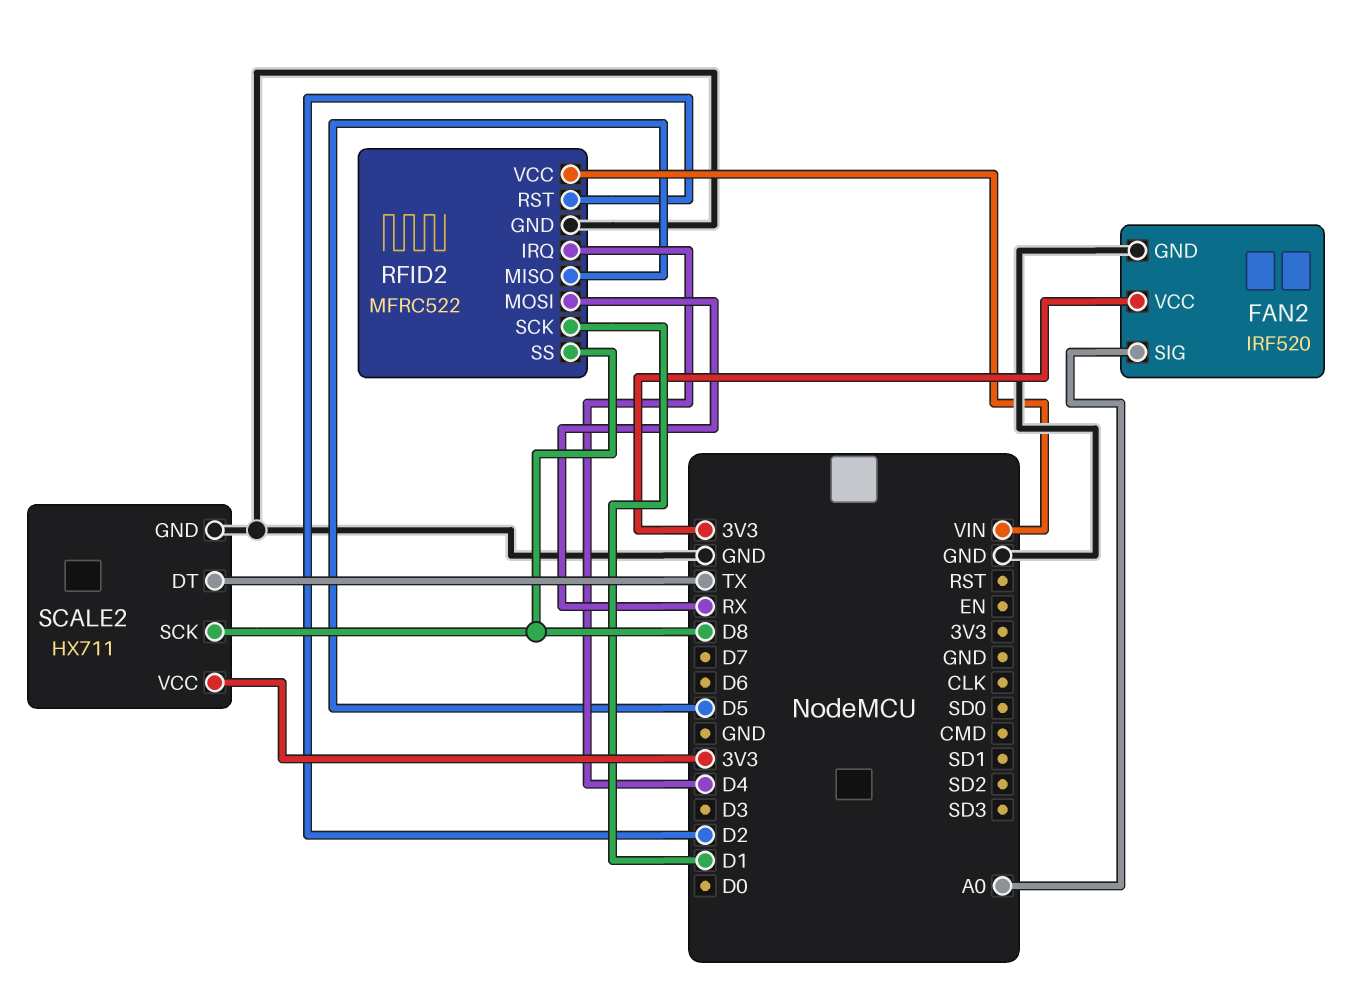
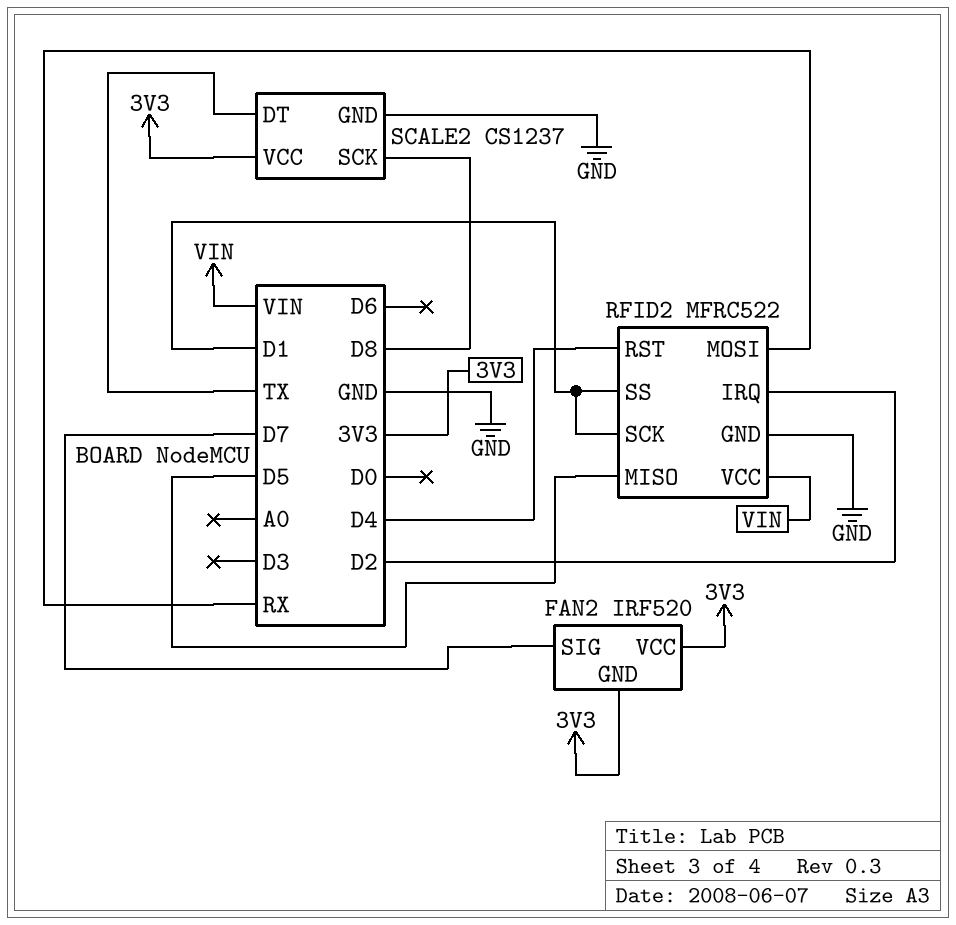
FAN2 pin GND: GND -> 3V3
FAN2 pin SIG: A0 -> D7
RFID2 pin IRQ: D4 -> D2
RFID2 pin RST: D2 -> D4
RFID2 pin SS: D8 -> D1
SCALE2: HX711 -> CS1237

